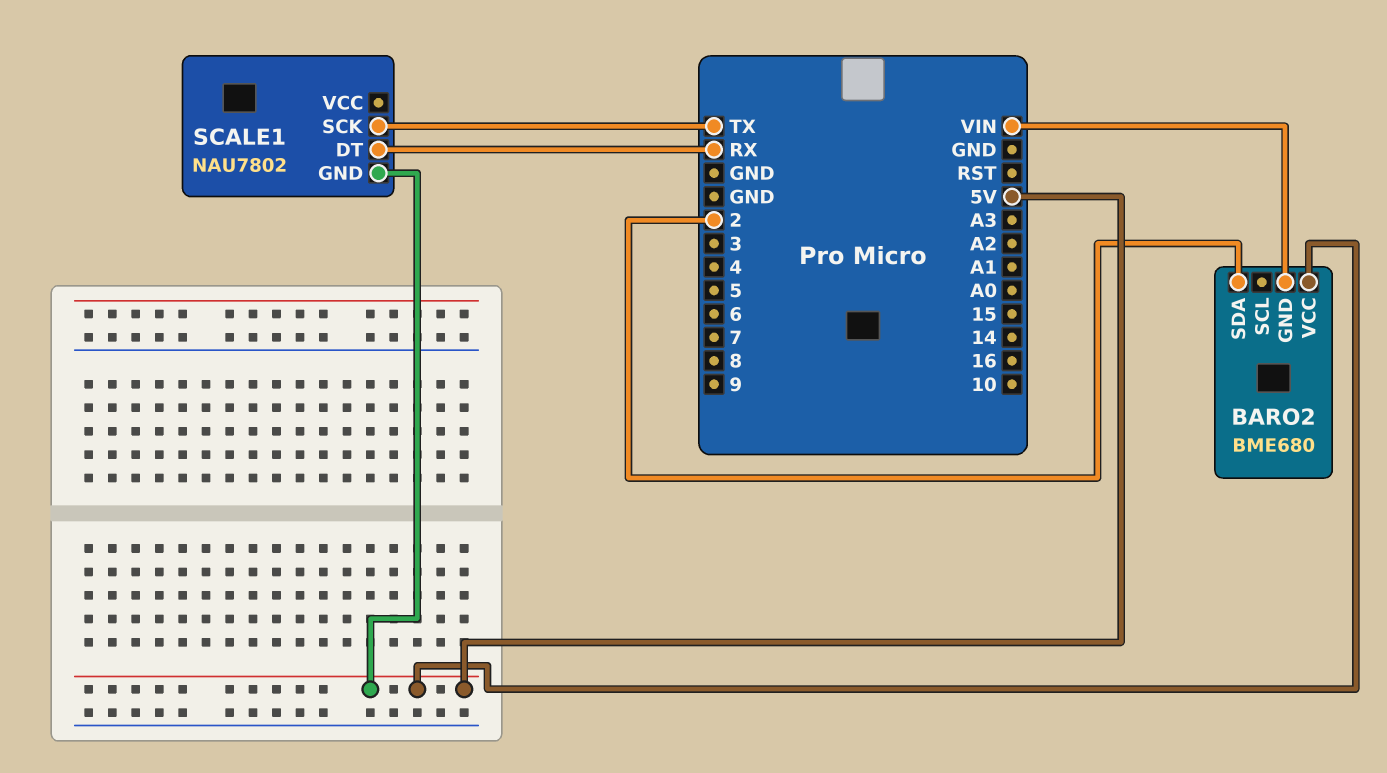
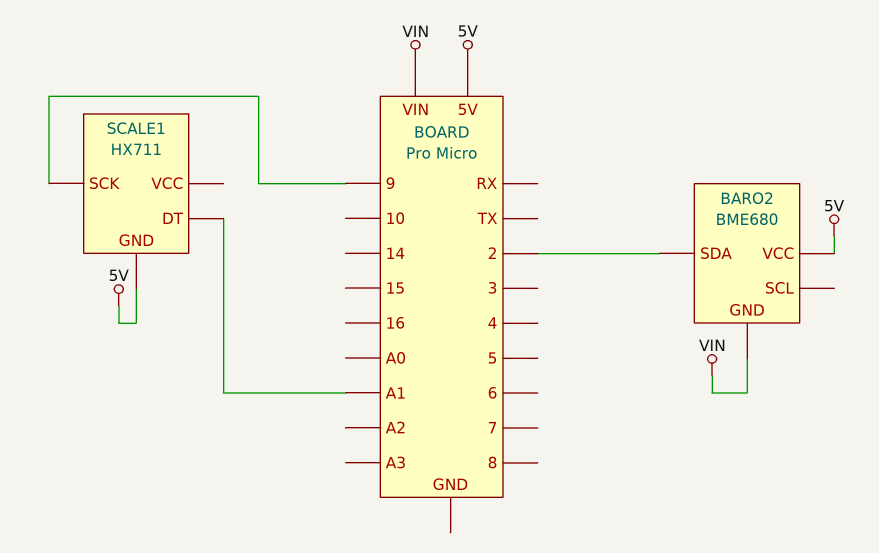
SCALE1: NAU7802 -> HX711
SCALE1 pin DT: RX -> A1
SCALE1 pin SCK: TX -> 9

